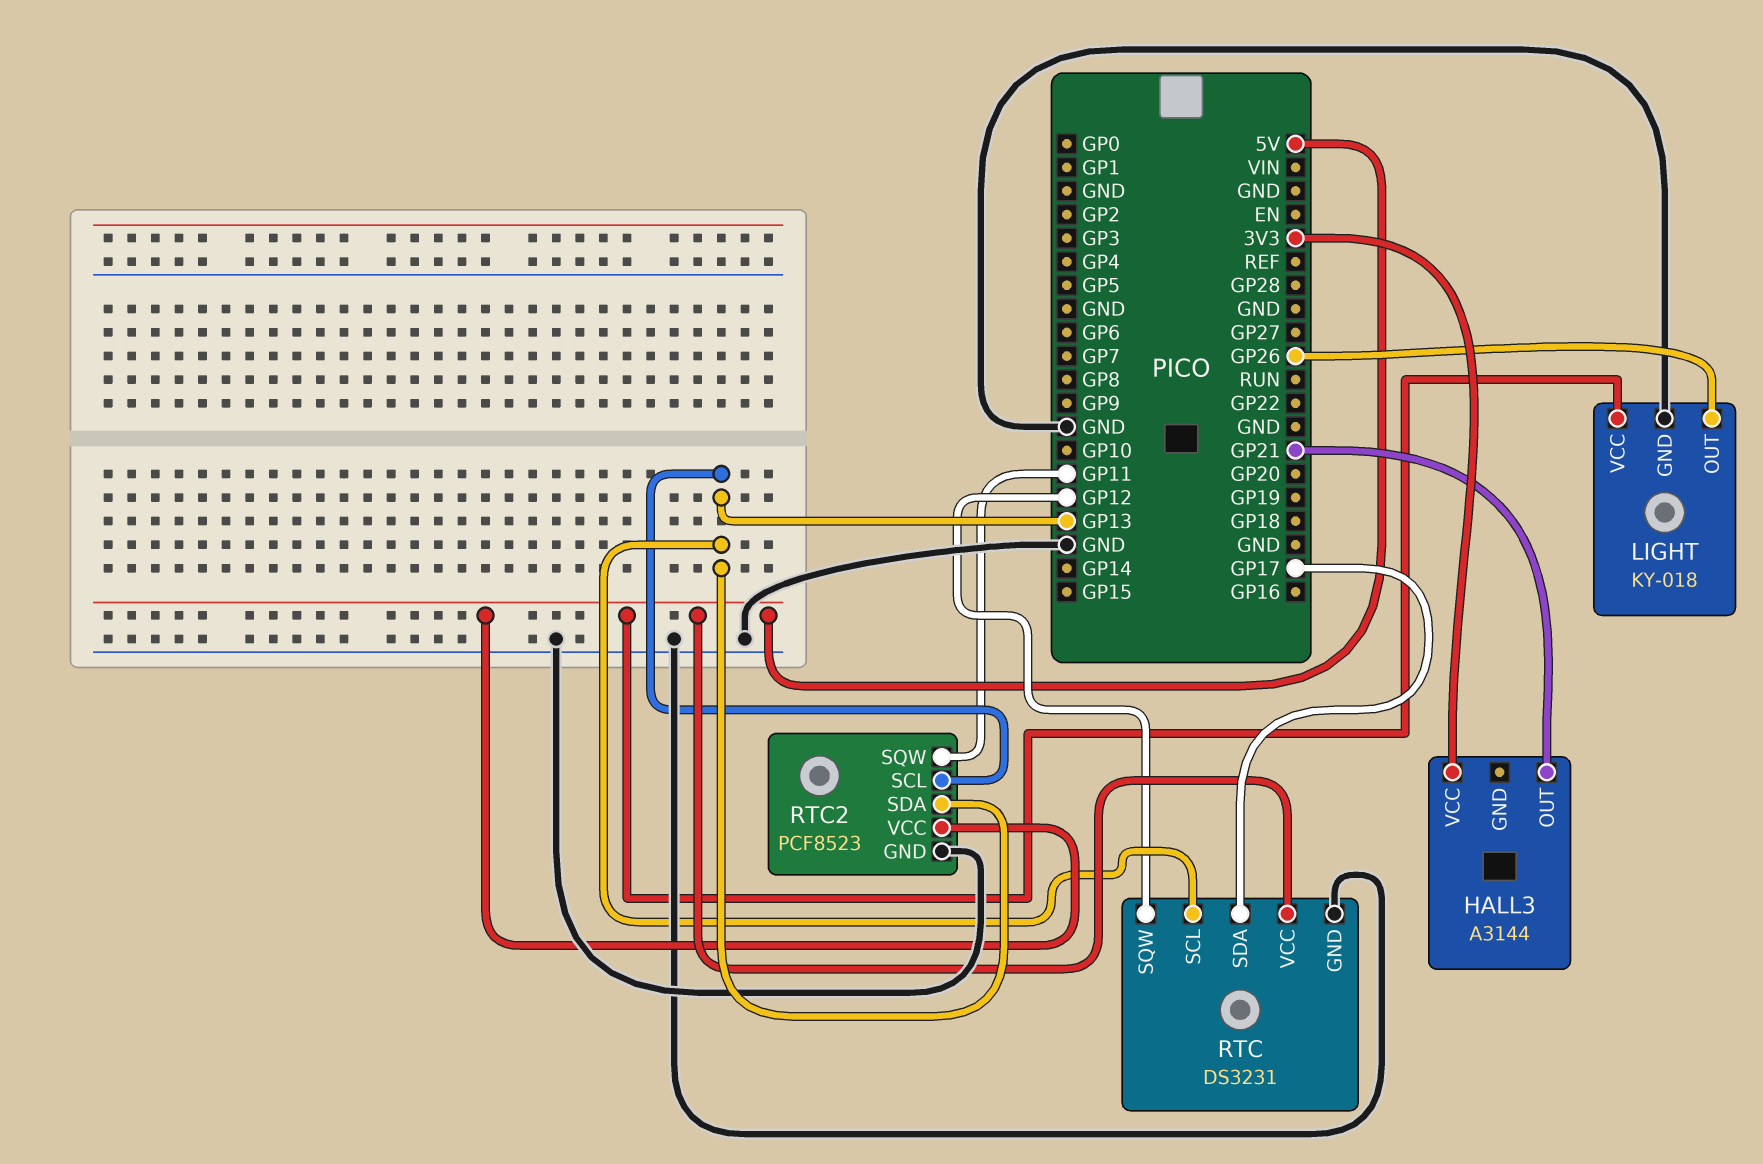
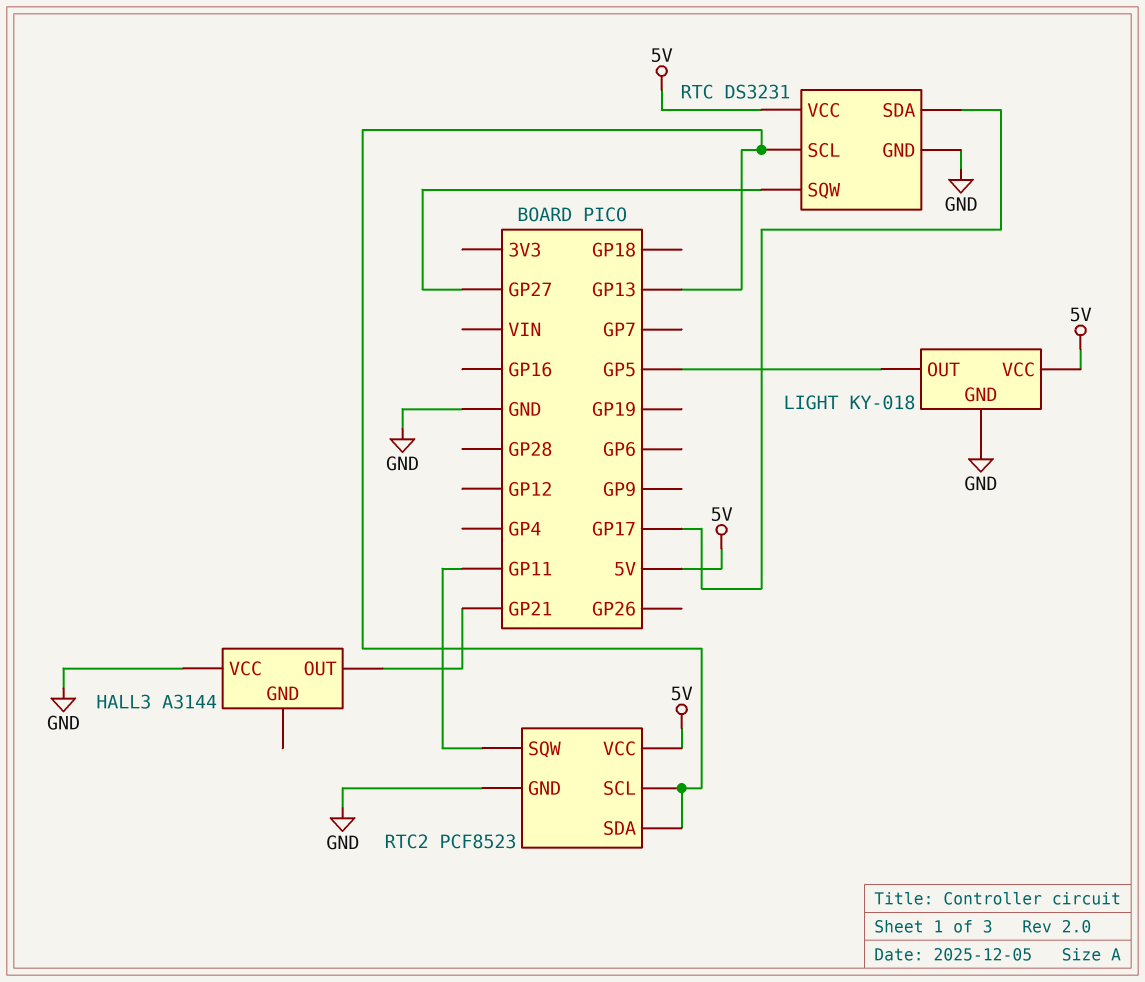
HALL3 pin VCC: 3V3 -> GND
LIGHT pin OUT: GP26 -> GP5
RTC pin SQW: GP12 -> GP27

